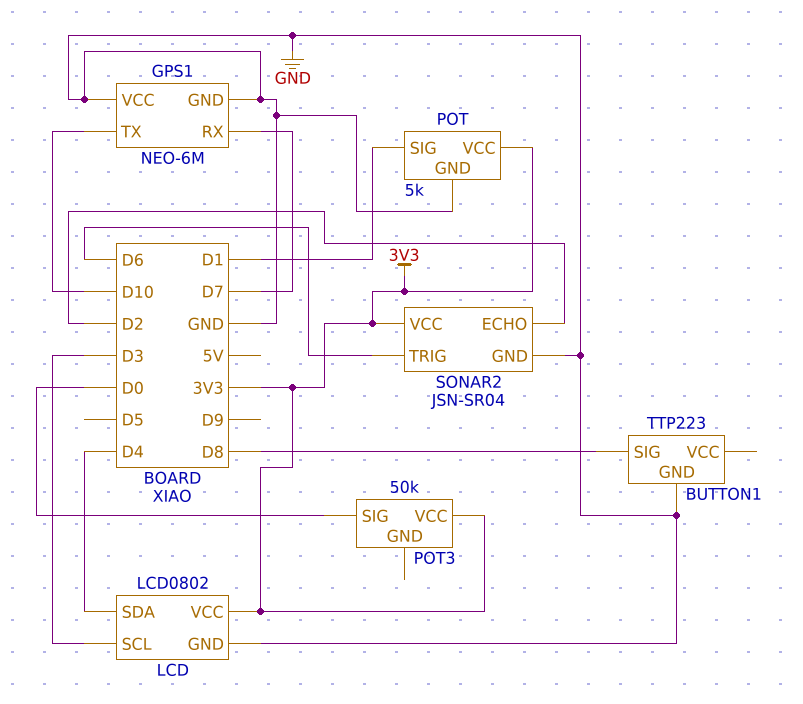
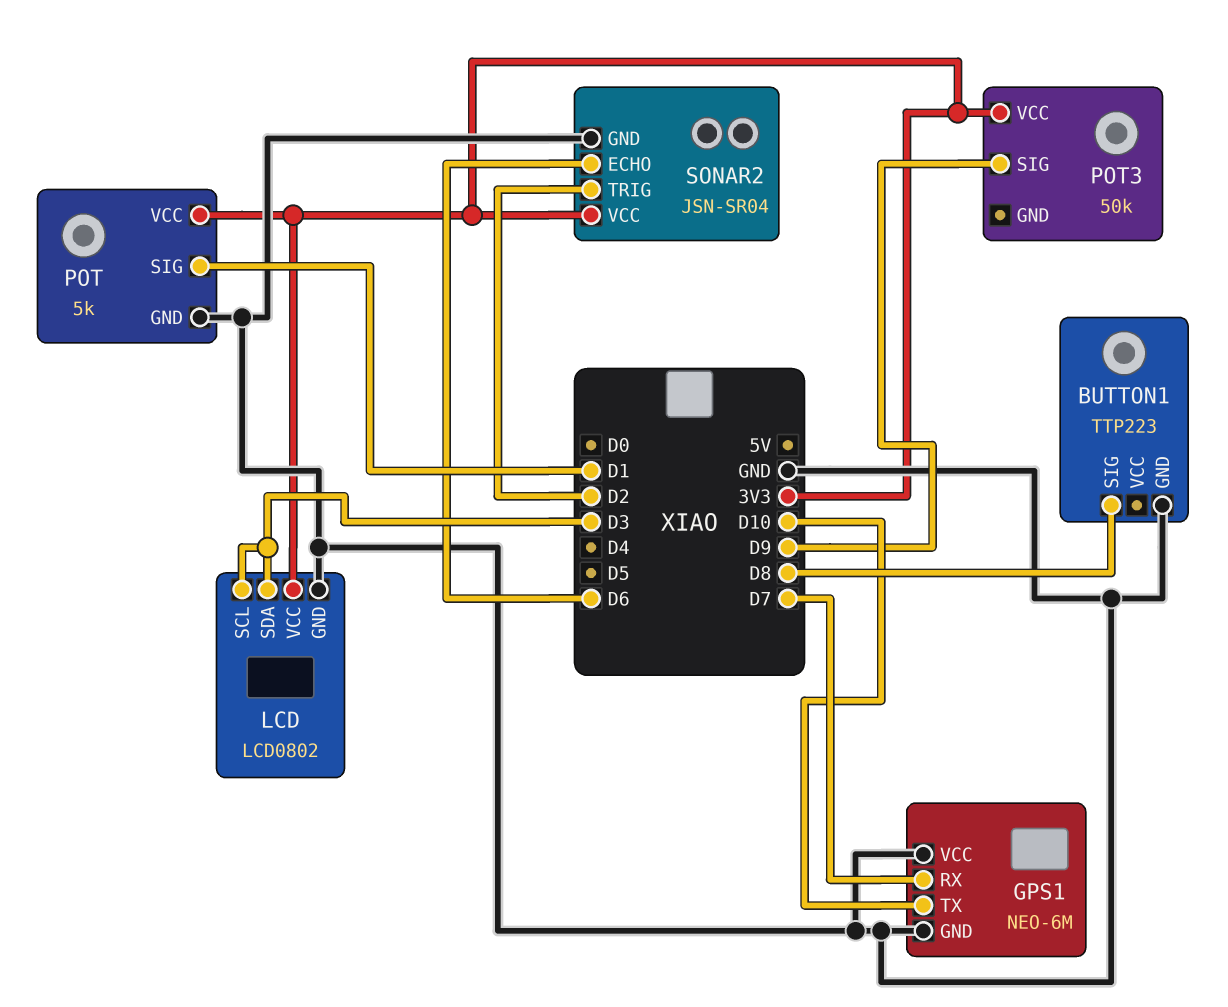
LCD pin SDA: D4 -> D3
POT3 pin SIG: D0 -> D9
SONAR2 pin ECHO: D2 -> D6
SONAR2 pin TRIG: D6 -> D2

